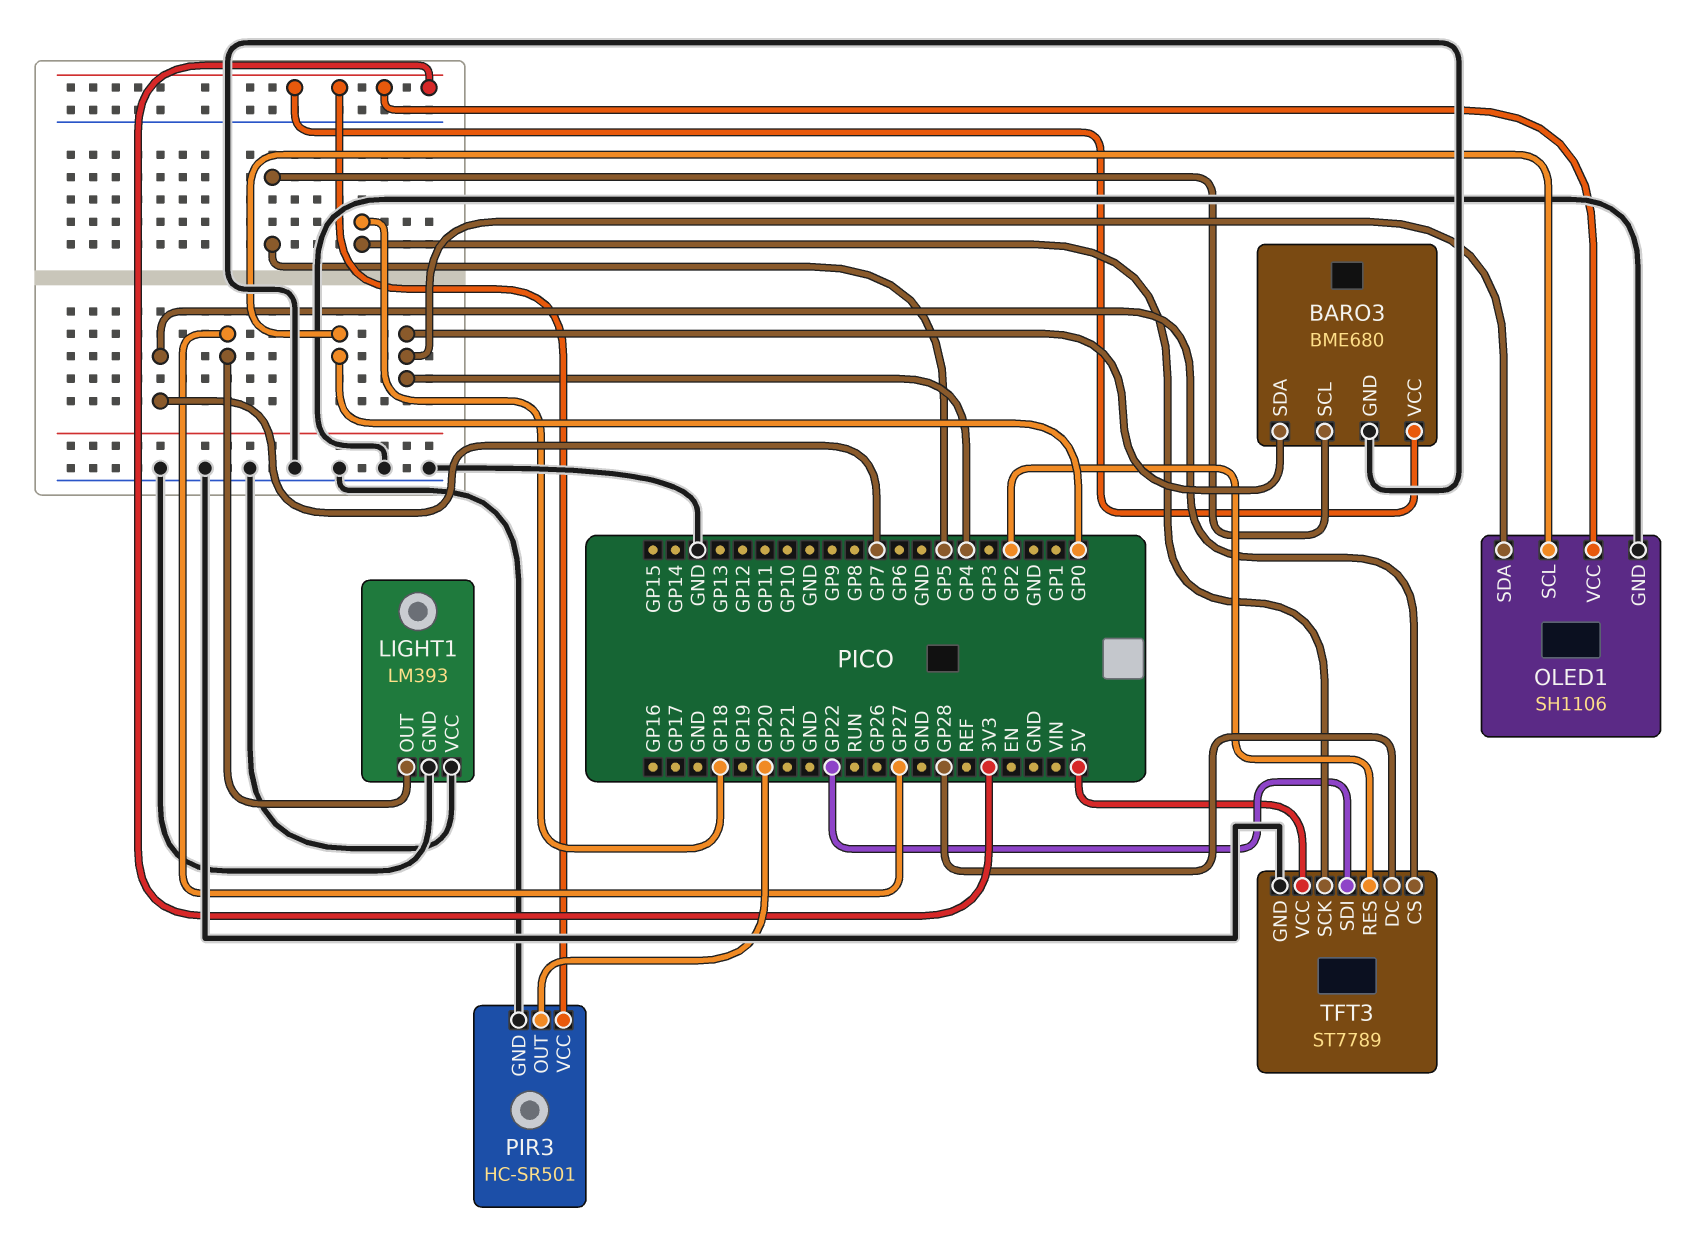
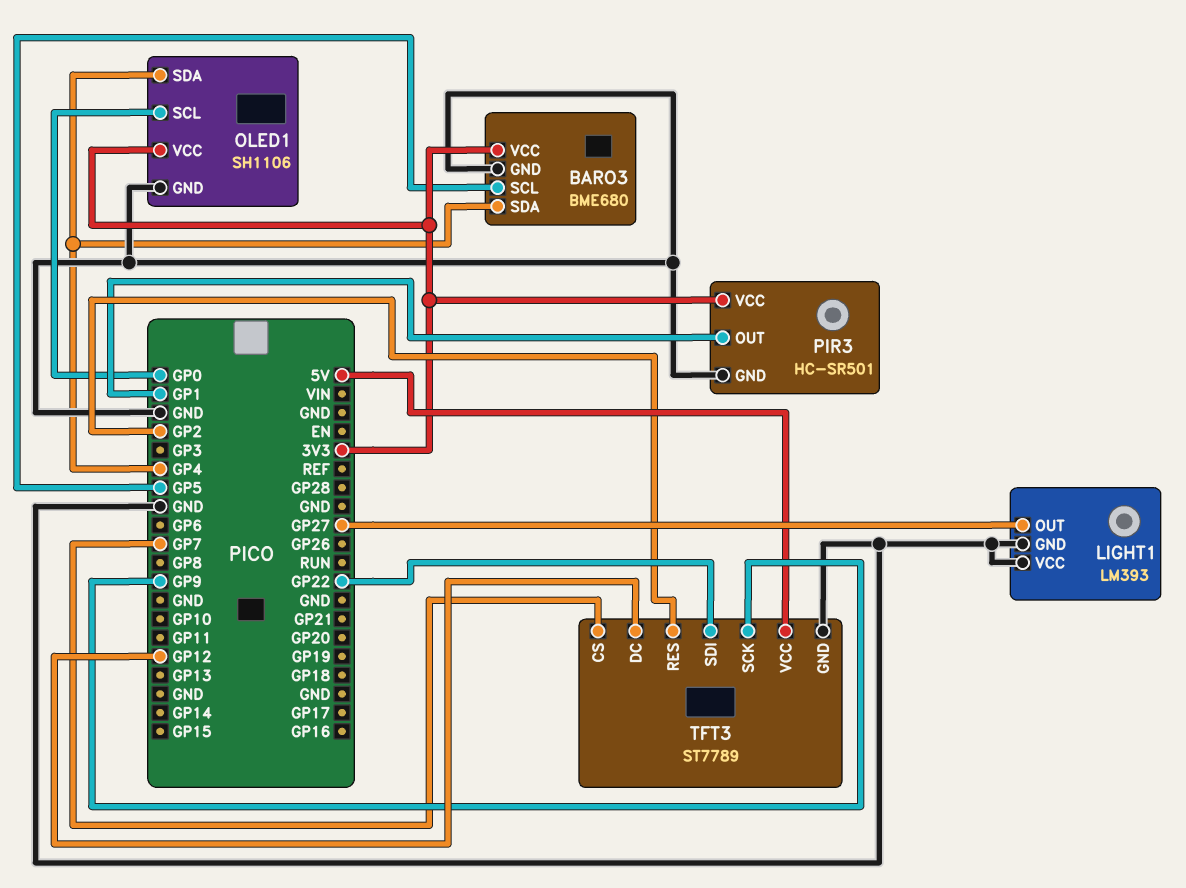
PIR3 pin OUT: GP20 -> GP1
TFT3 pin DC: GP28 -> GP12
TFT3 pin SCK: GP18 -> GP9

